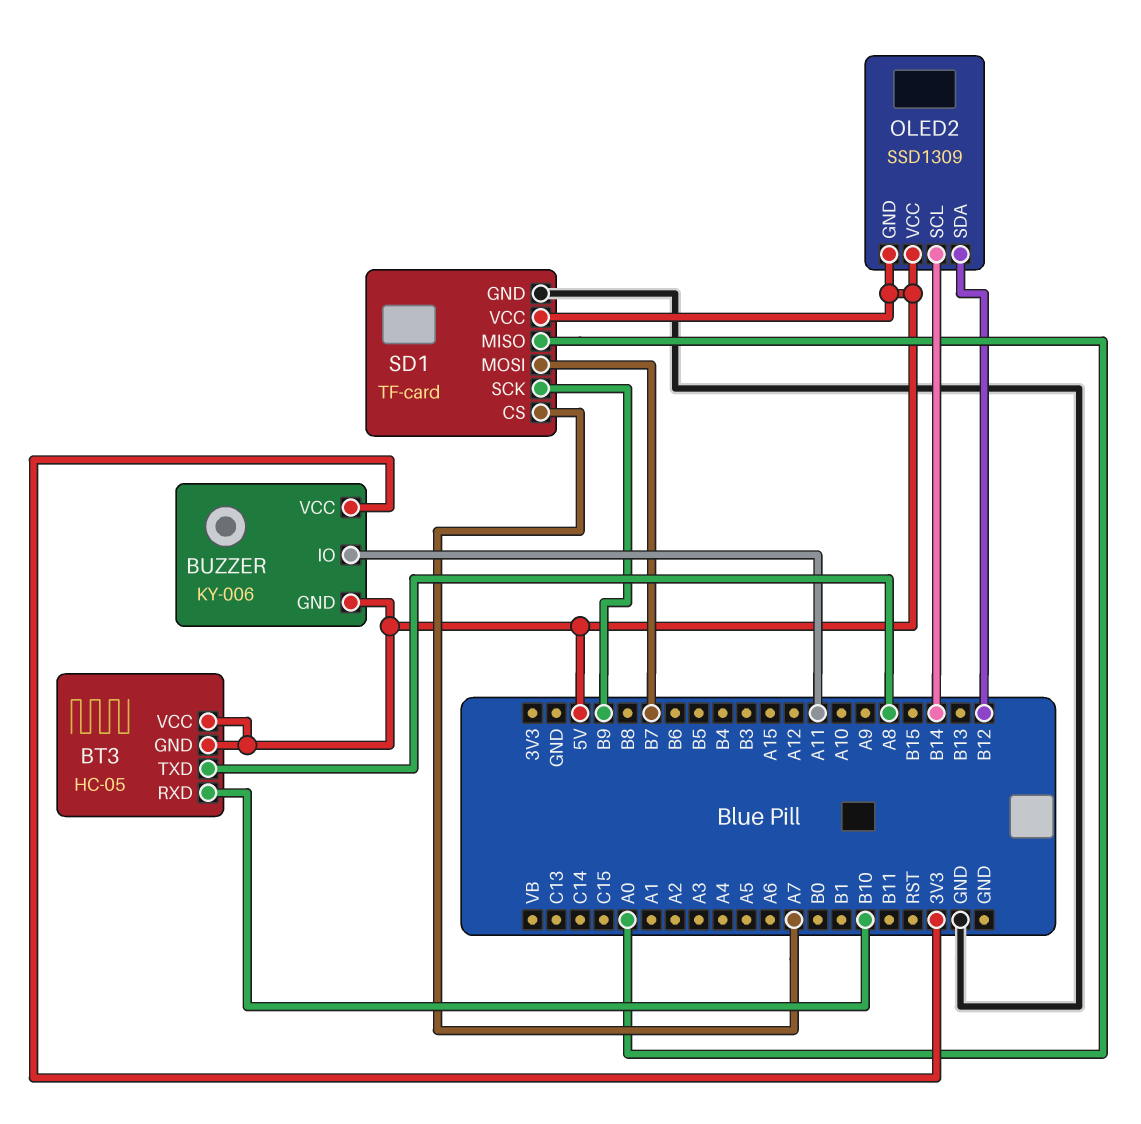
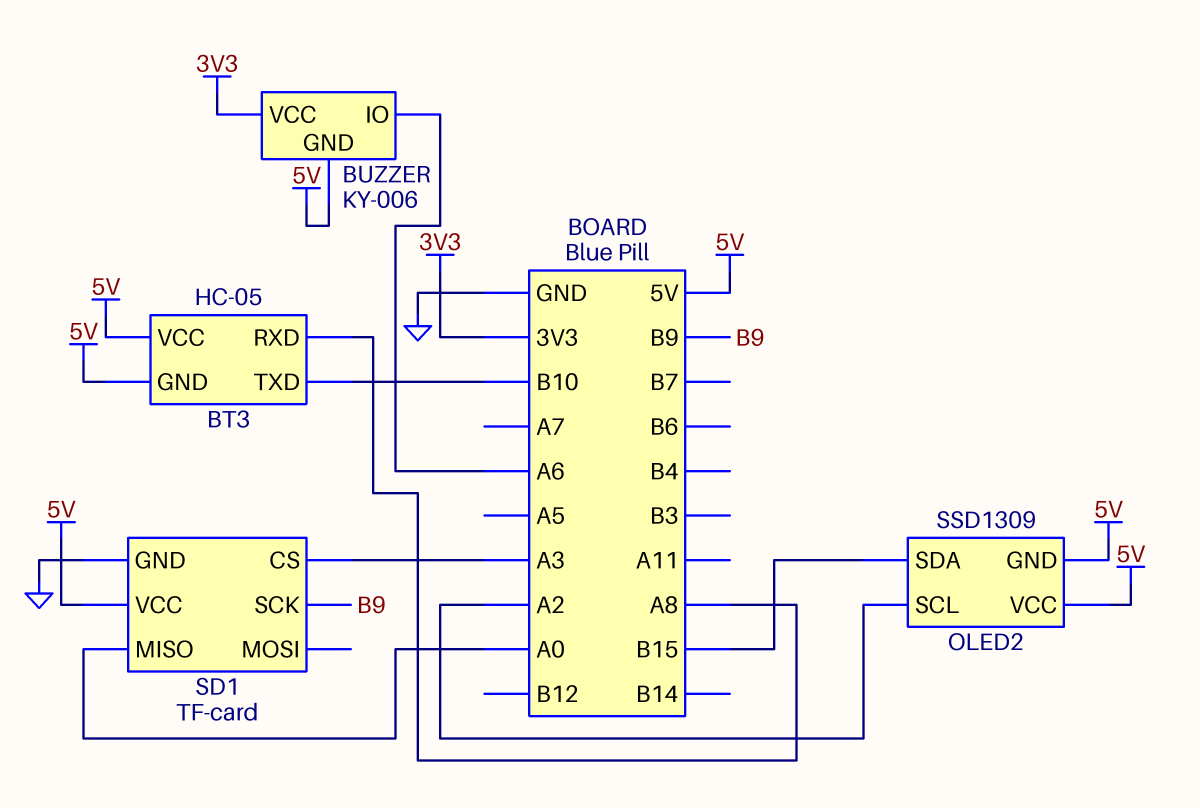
BT3 pin RXD: B10 -> A8
BT3 pin TXD: A8 -> B10
BUZZER pin IO: A11 -> A6
OLED2 pin SCL: B14 -> A2
OLED2 pin SDA: B12 -> B15
SD1 pin CS: A7 -> A3
SD1 pin MOSI: B7 -> none

